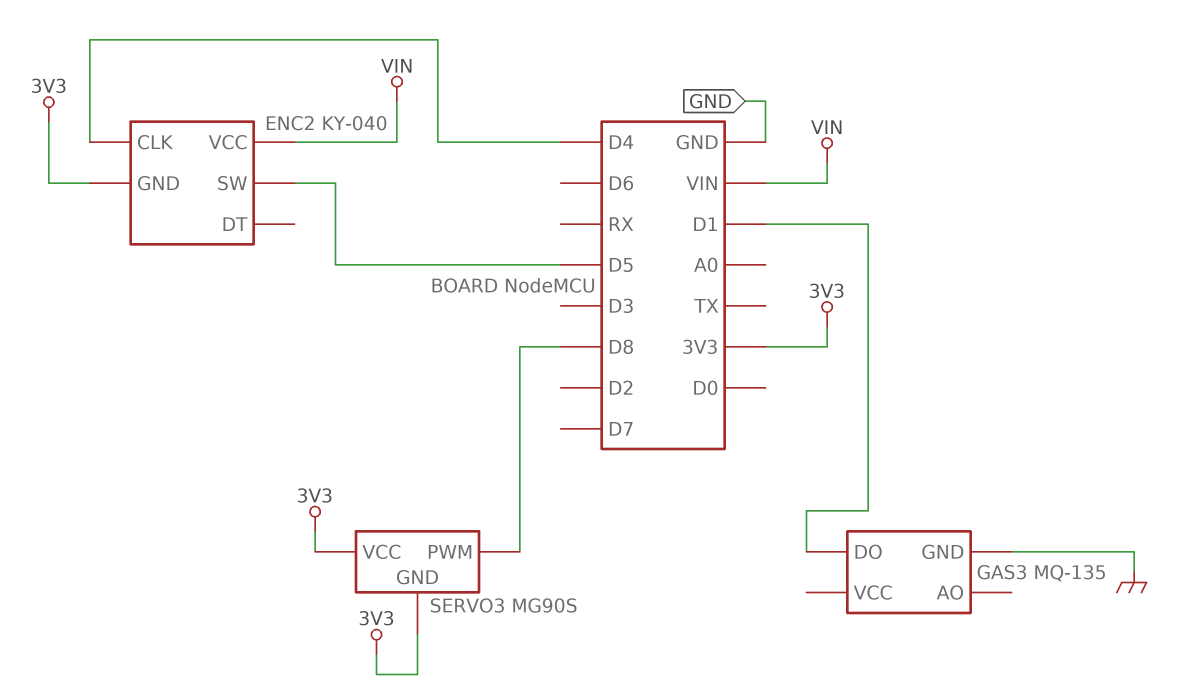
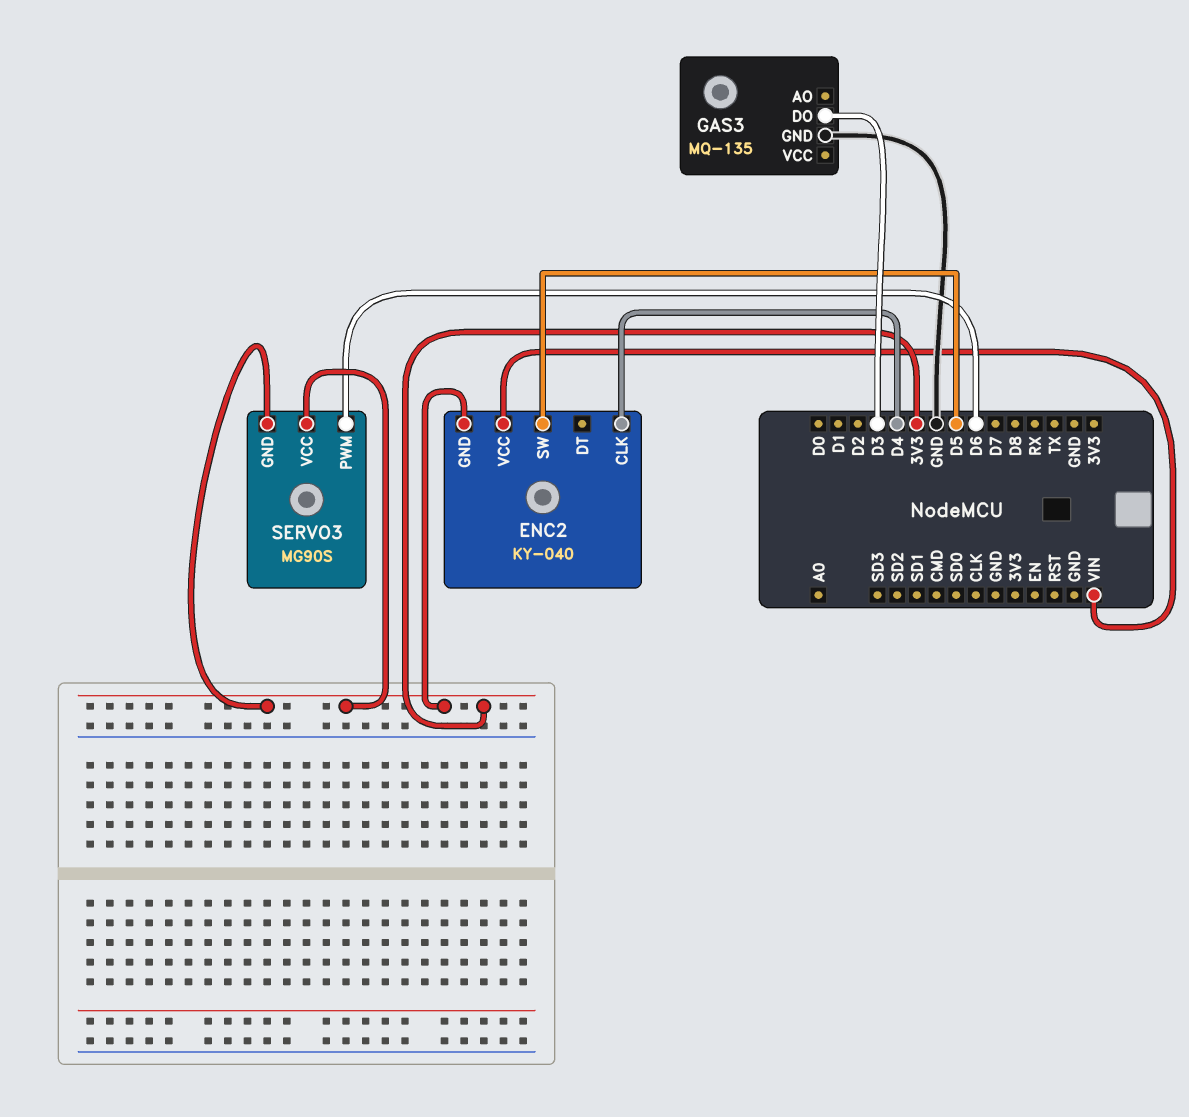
GAS3 pin DO: D1 -> D3
SERVO3 pin PWM: D8 -> D6

